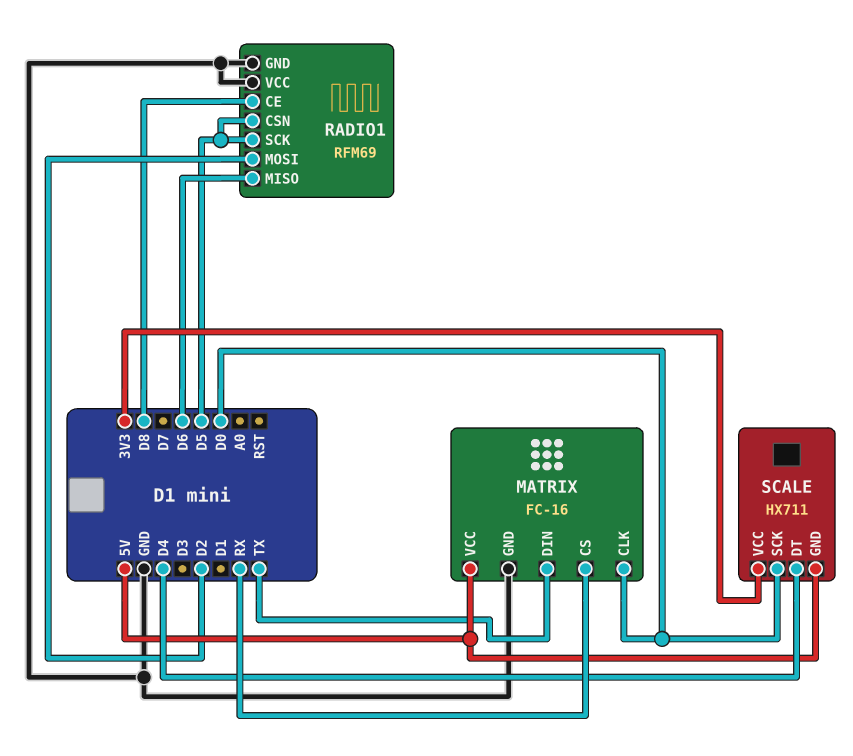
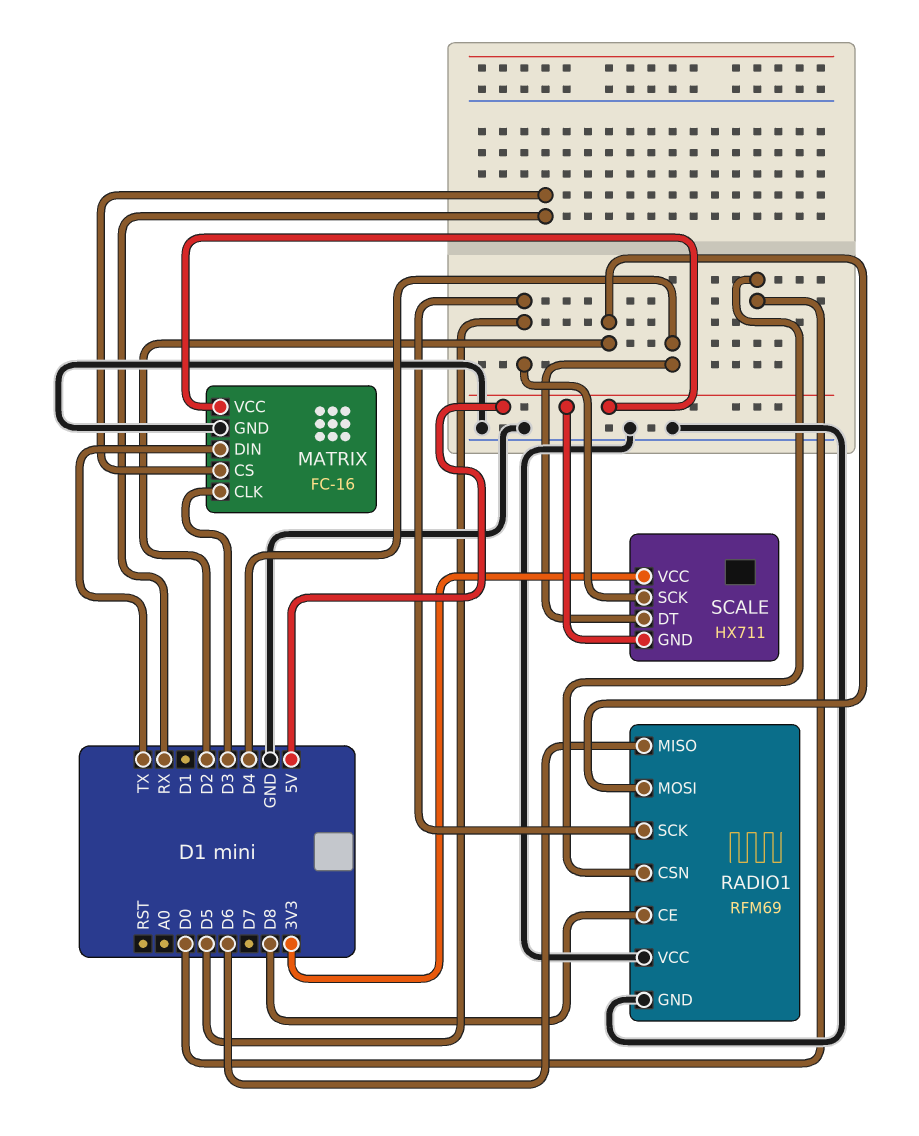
MATRIX pin CLK: D0 -> D3
RADIO1 pin CSN: D5 -> D0
SCALE pin SCK: D0 -> D5

